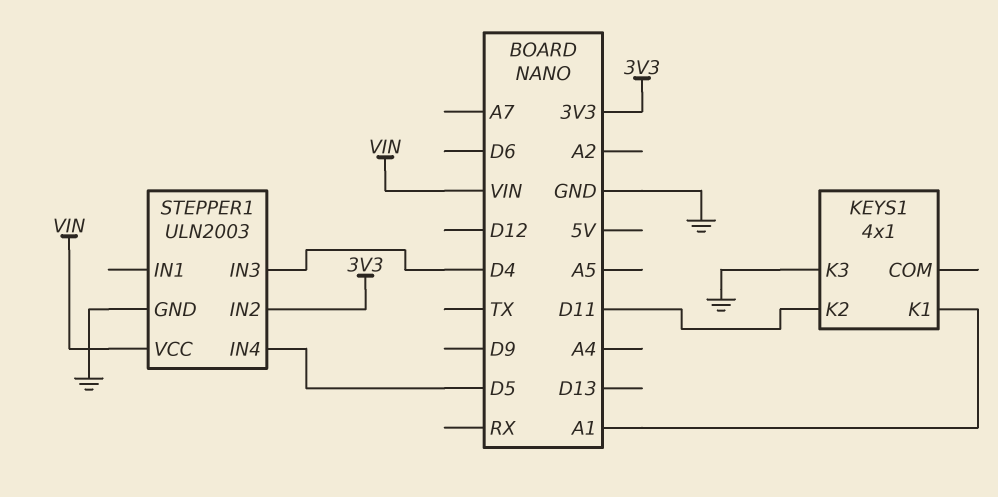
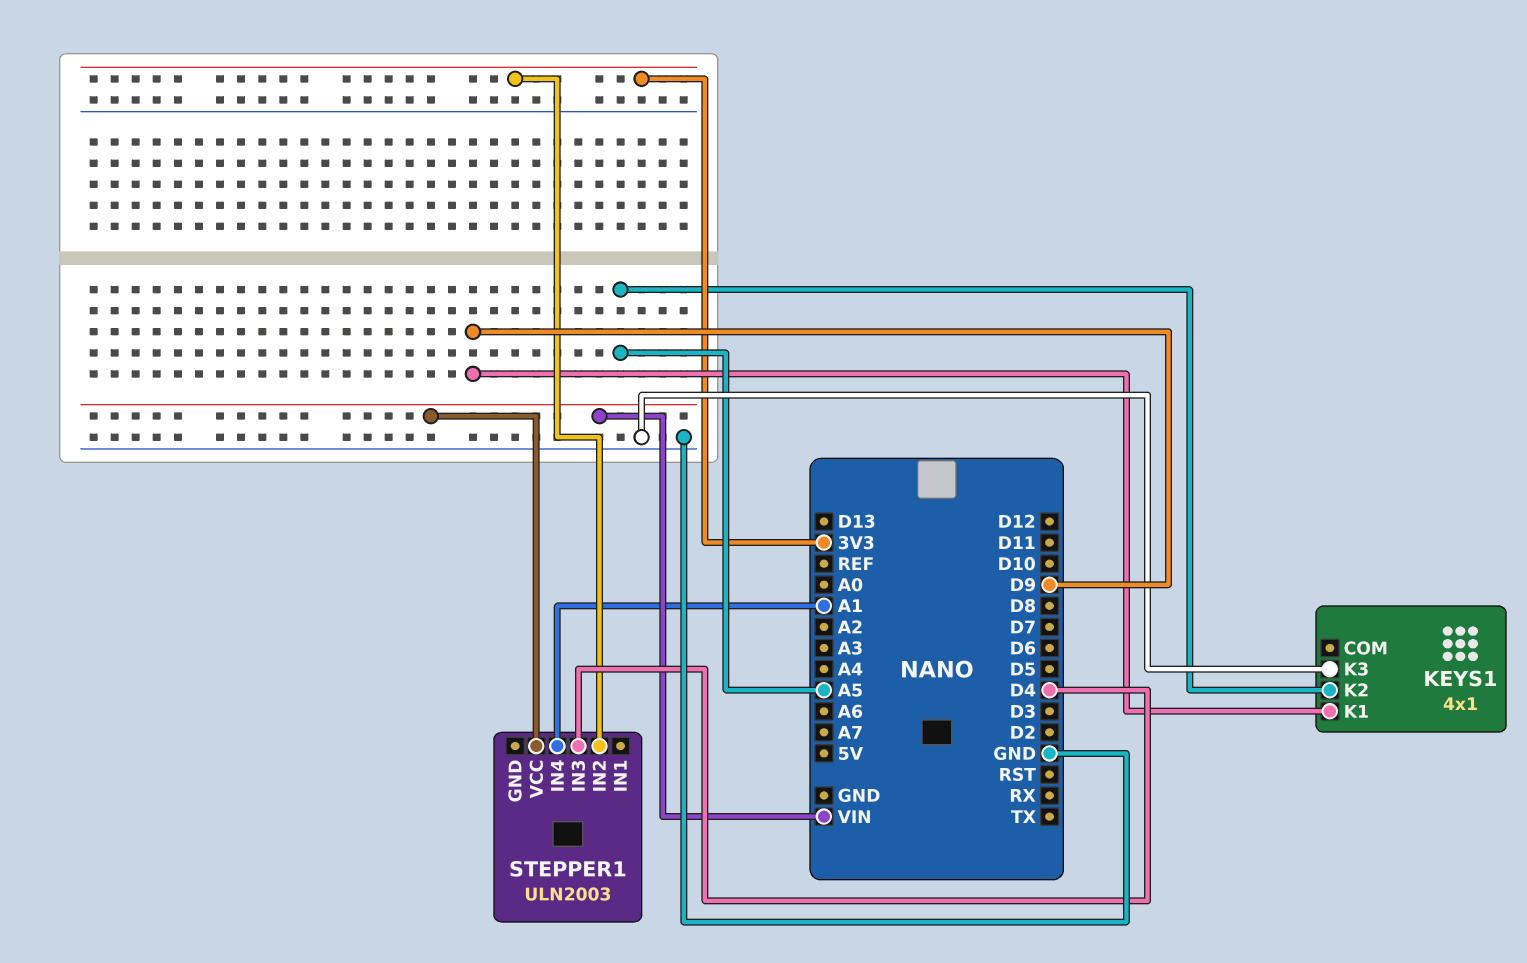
KEYS1 pin K1: A1 -> D9
KEYS1 pin K2: D11 -> A5
STEPPER1 pin GND: GND -> none
STEPPER1 pin IN4: D5 -> A1

